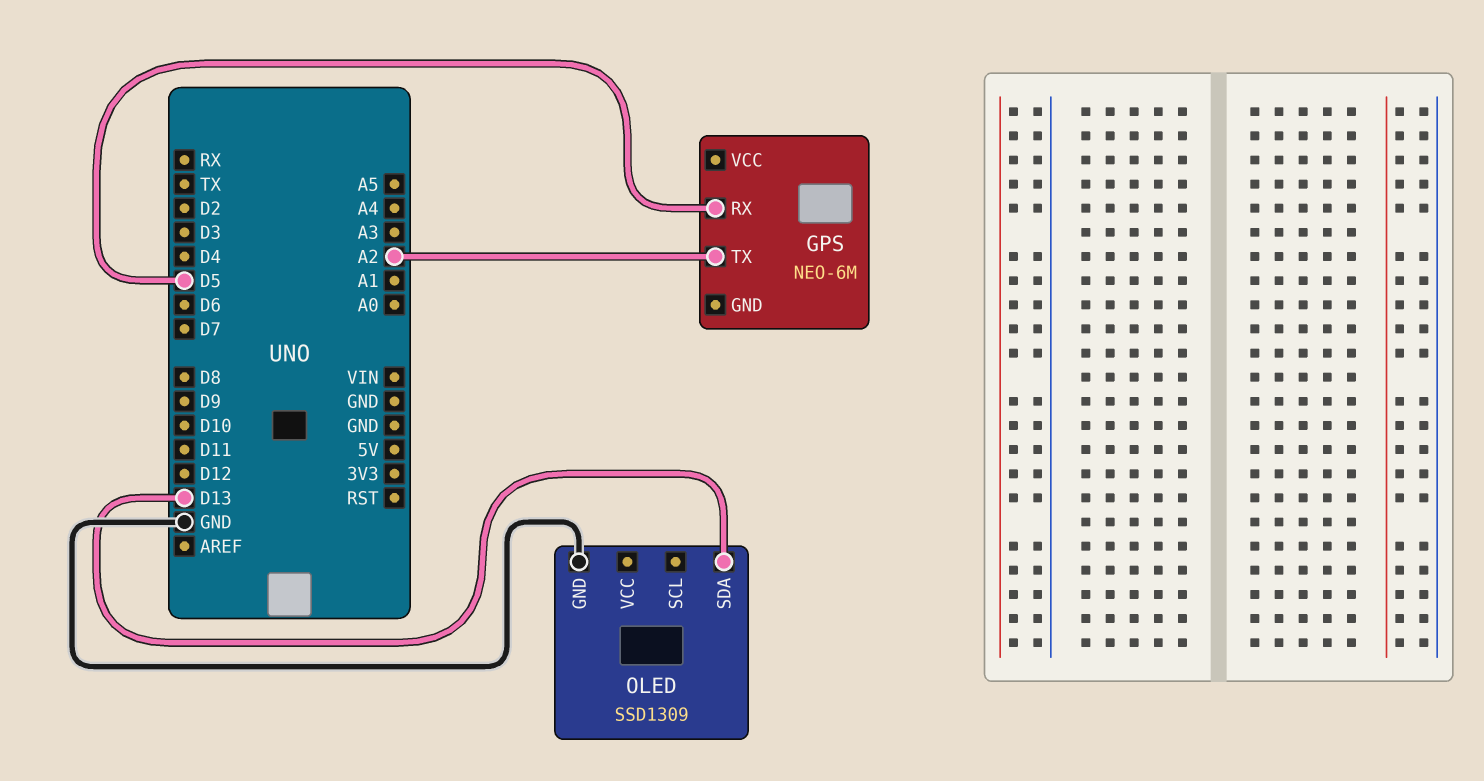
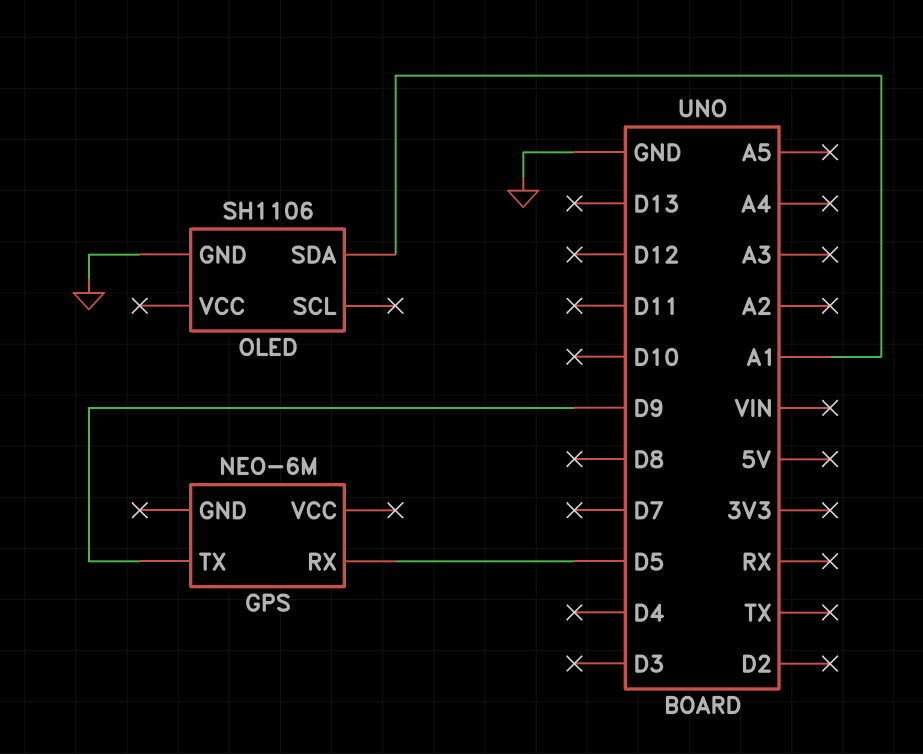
GPS pin TX: A2 -> D9
OLED: SSD1309 -> SH1106
OLED pin SDA: D13 -> A1

